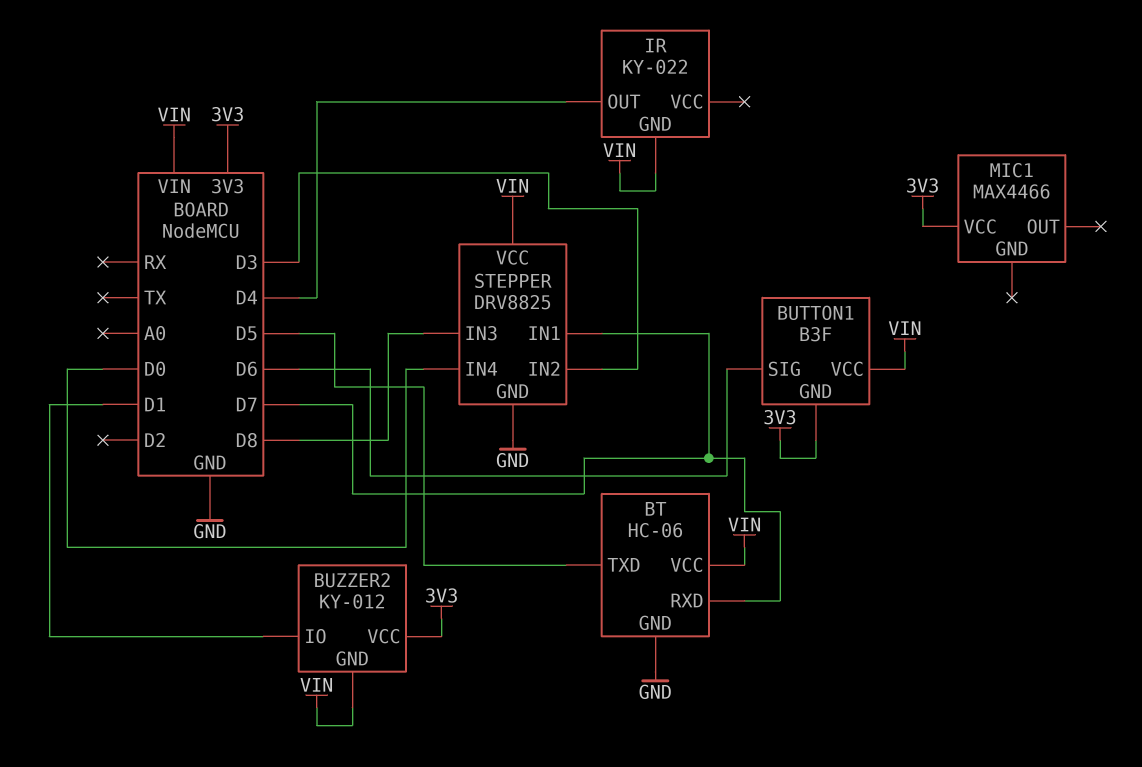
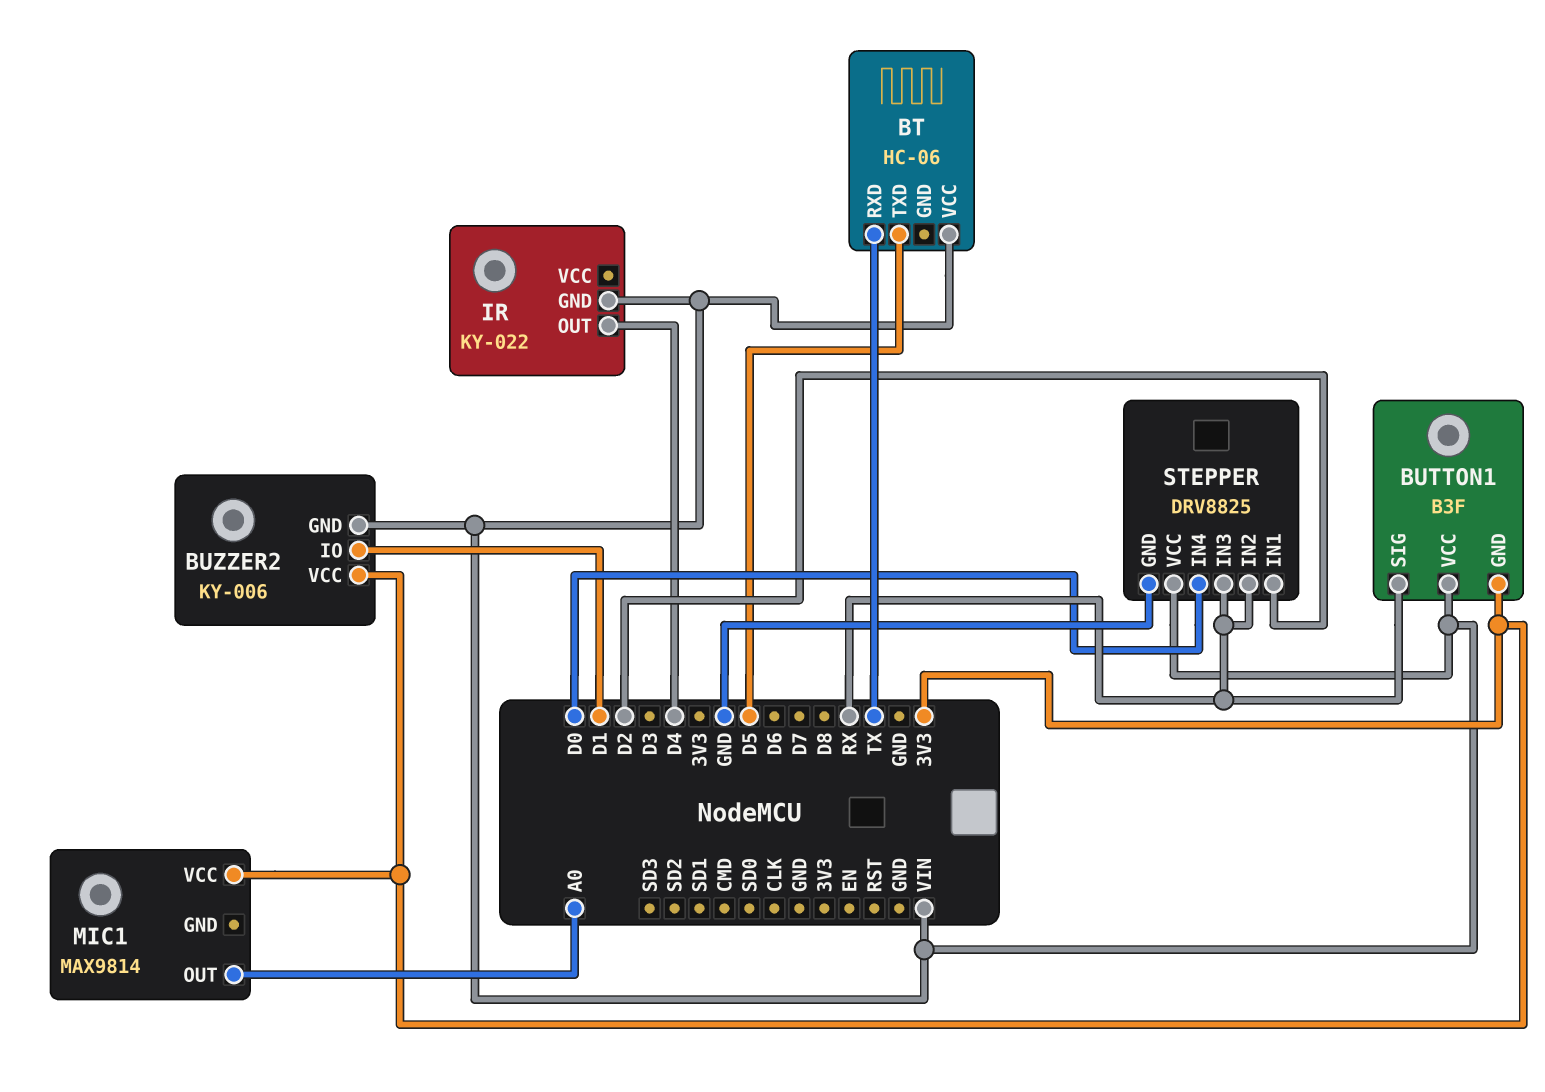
BT pin GND: GND -> none
BT pin RXD: D7 -> TX
BUTTON1 pin SIG: D6 -> RX
BUZZER2: KY-012 -> KY-006
MIC1: MAX4466 -> MAX9814
MIC1 pin OUT: none -> A0
STEPPER pin IN1: D7 -> D2
STEPPER pin IN2: D3 -> RX
STEPPER pin IN3: D8 -> RX

